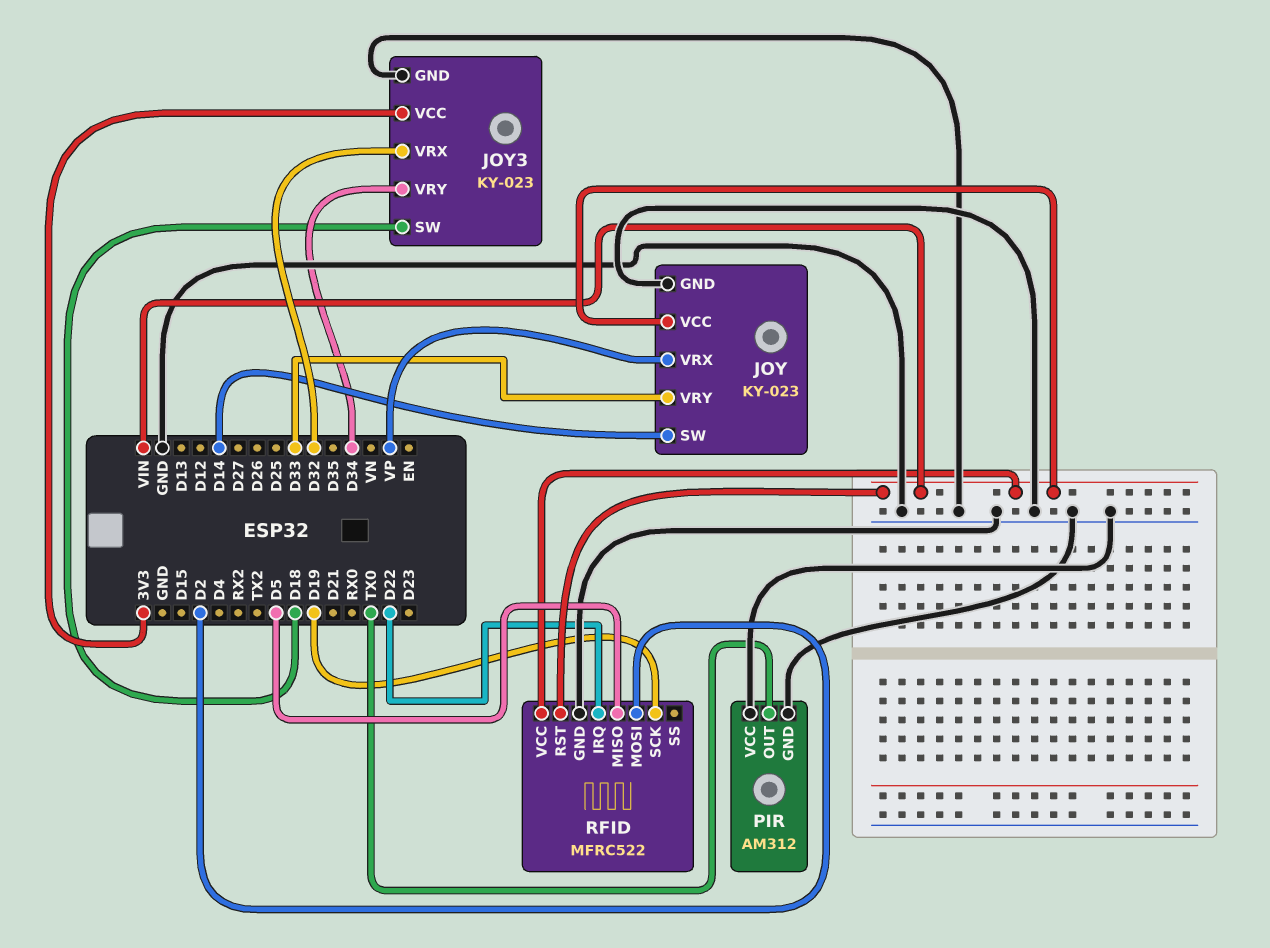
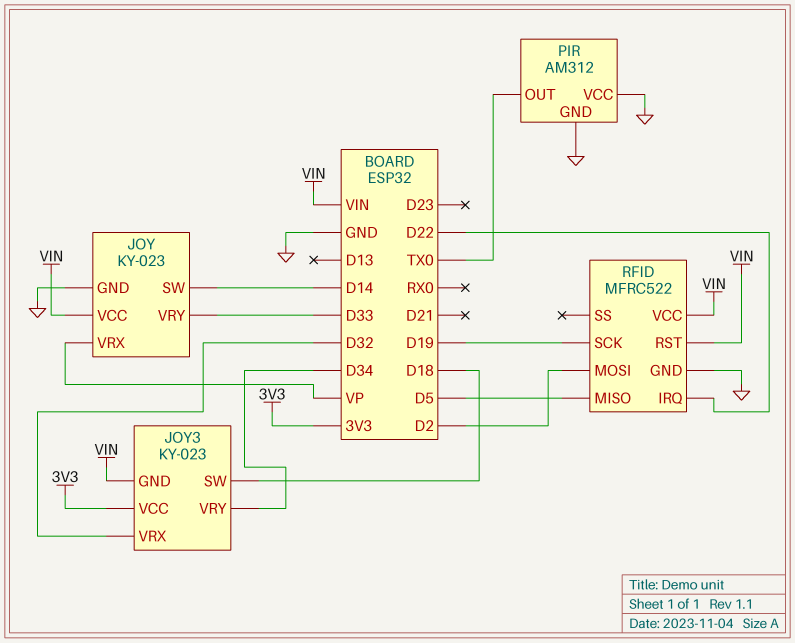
JOY3 pin GND: GND -> VIN

